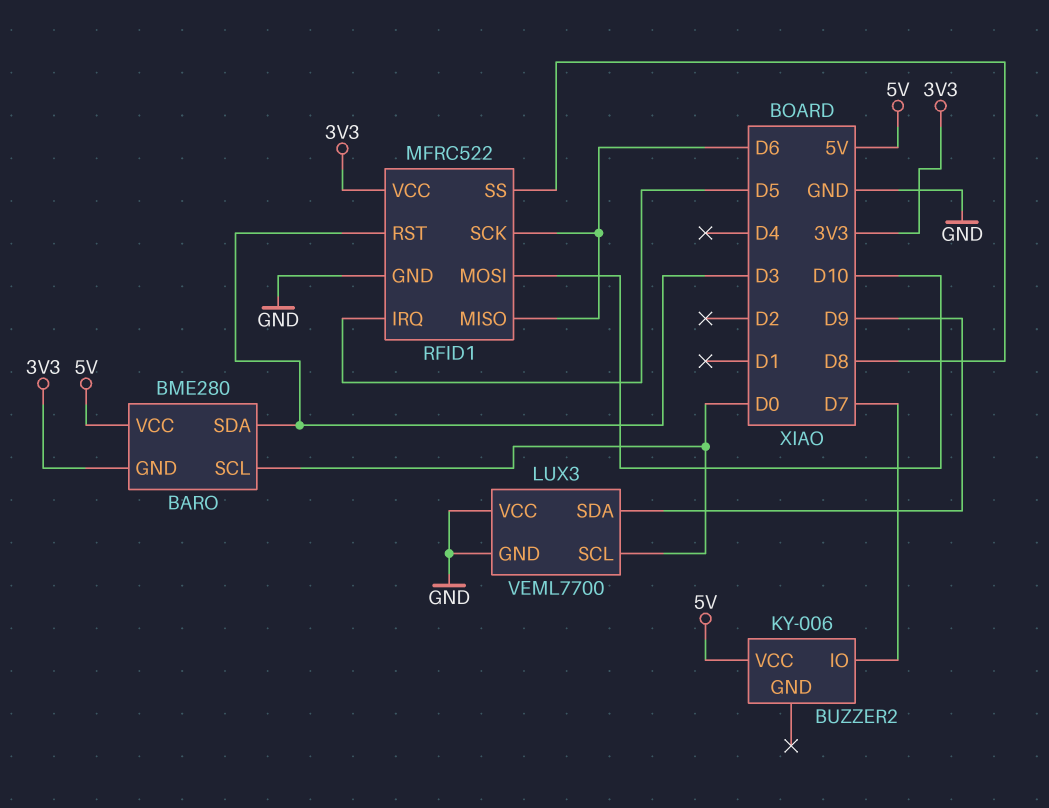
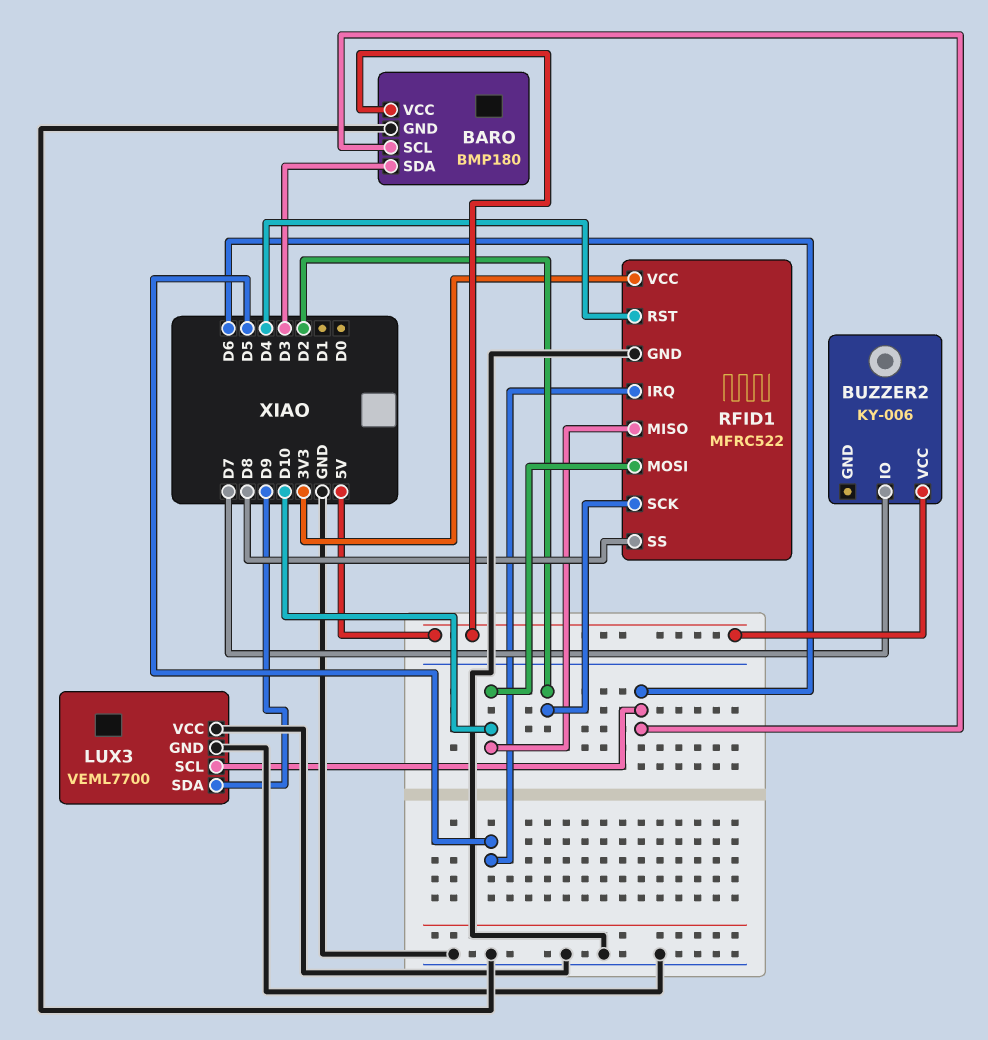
BARO: BME280 -> BMP180
BARO pin GND: 3V3 -> GND
BARO pin SCL: D0 -> D6
LUX3 pin SCL: D0 -> D6
RFID1 pin MISO: D6 -> D10
RFID1 pin RST: D3 -> D4
RFID1 pin SCK: D6 -> D2

